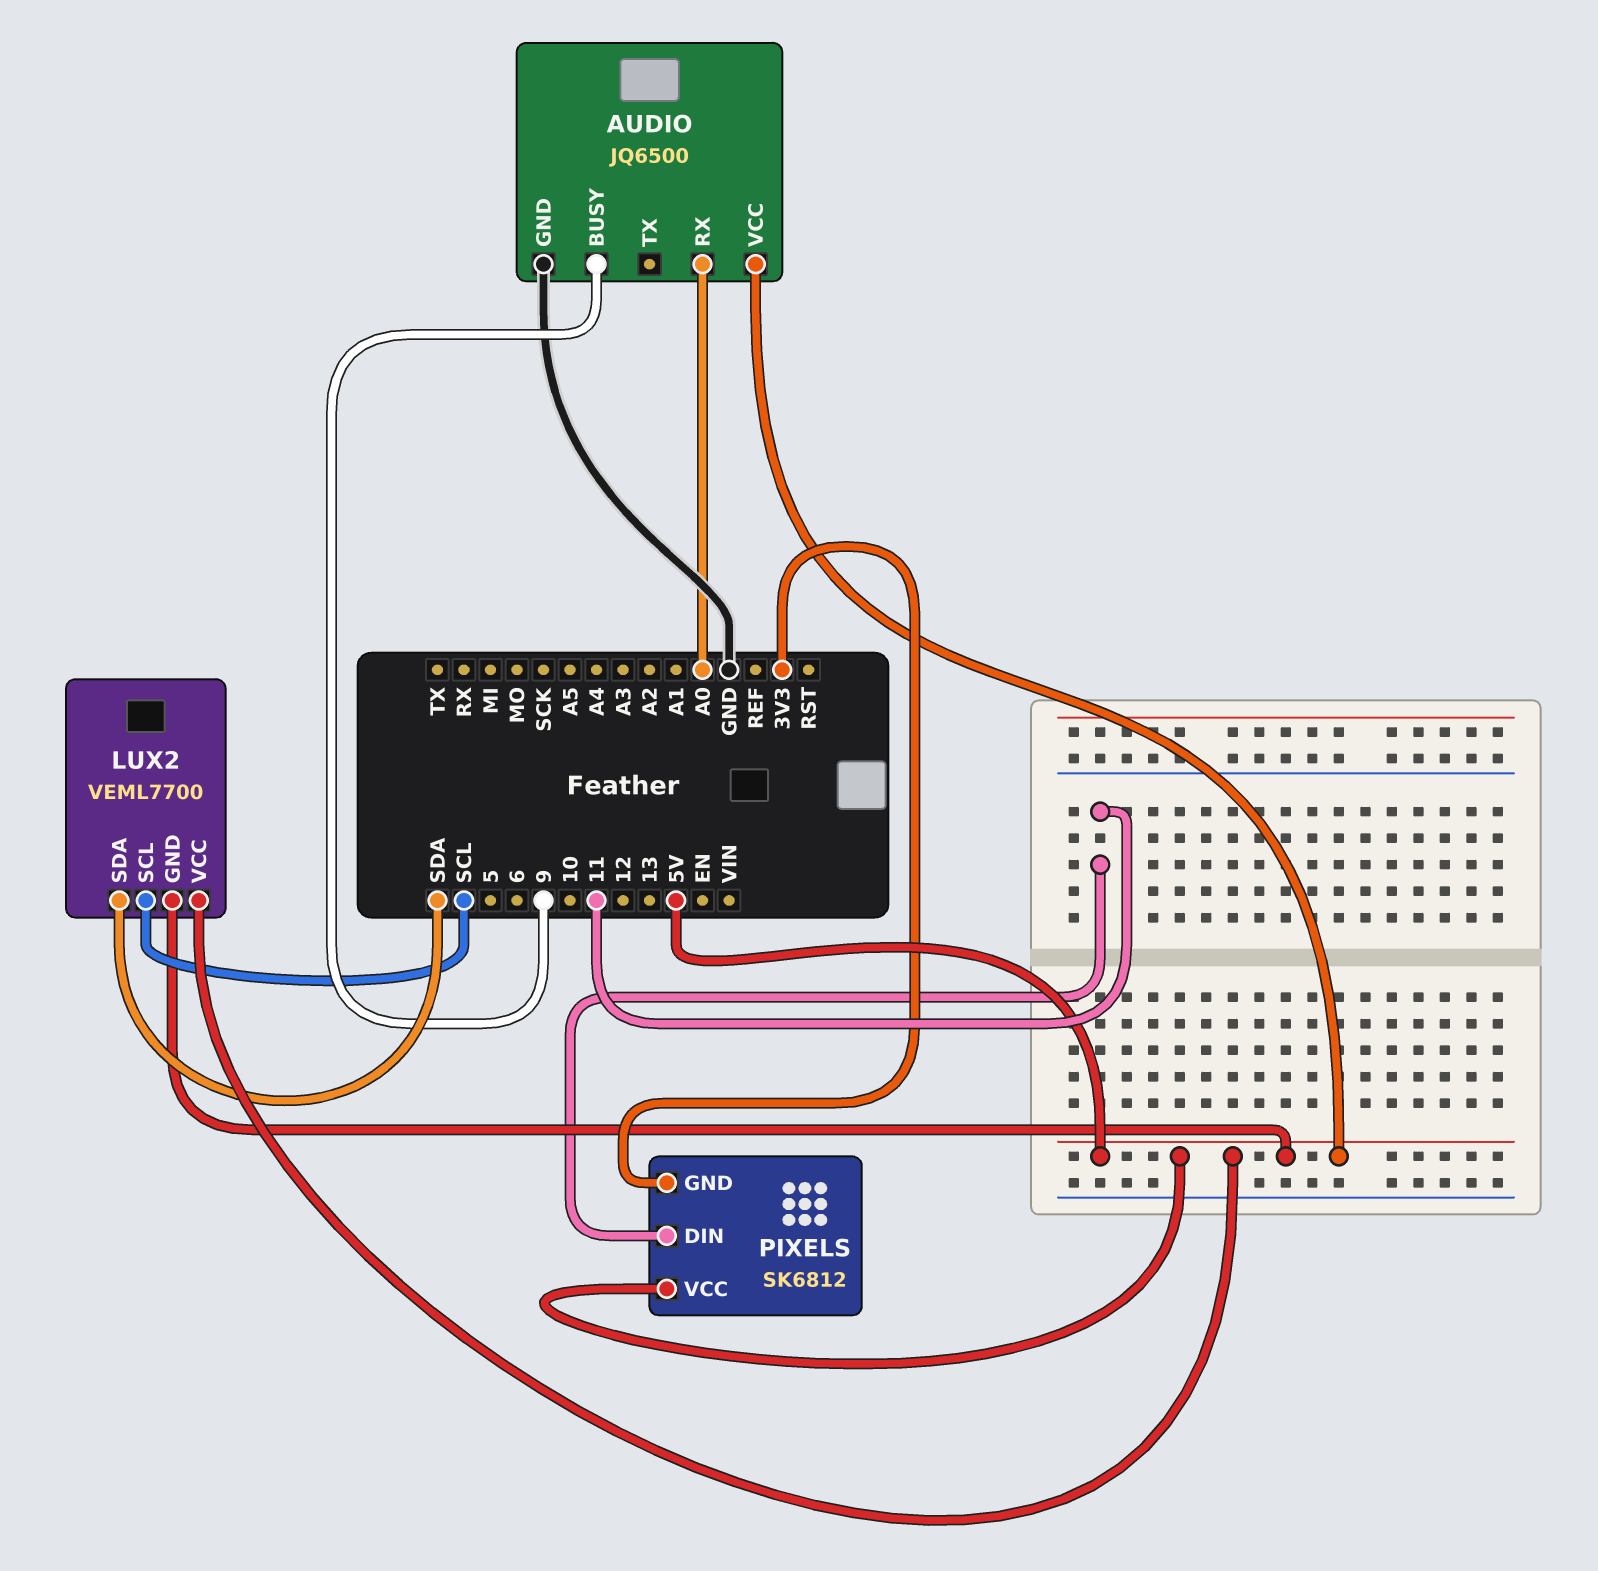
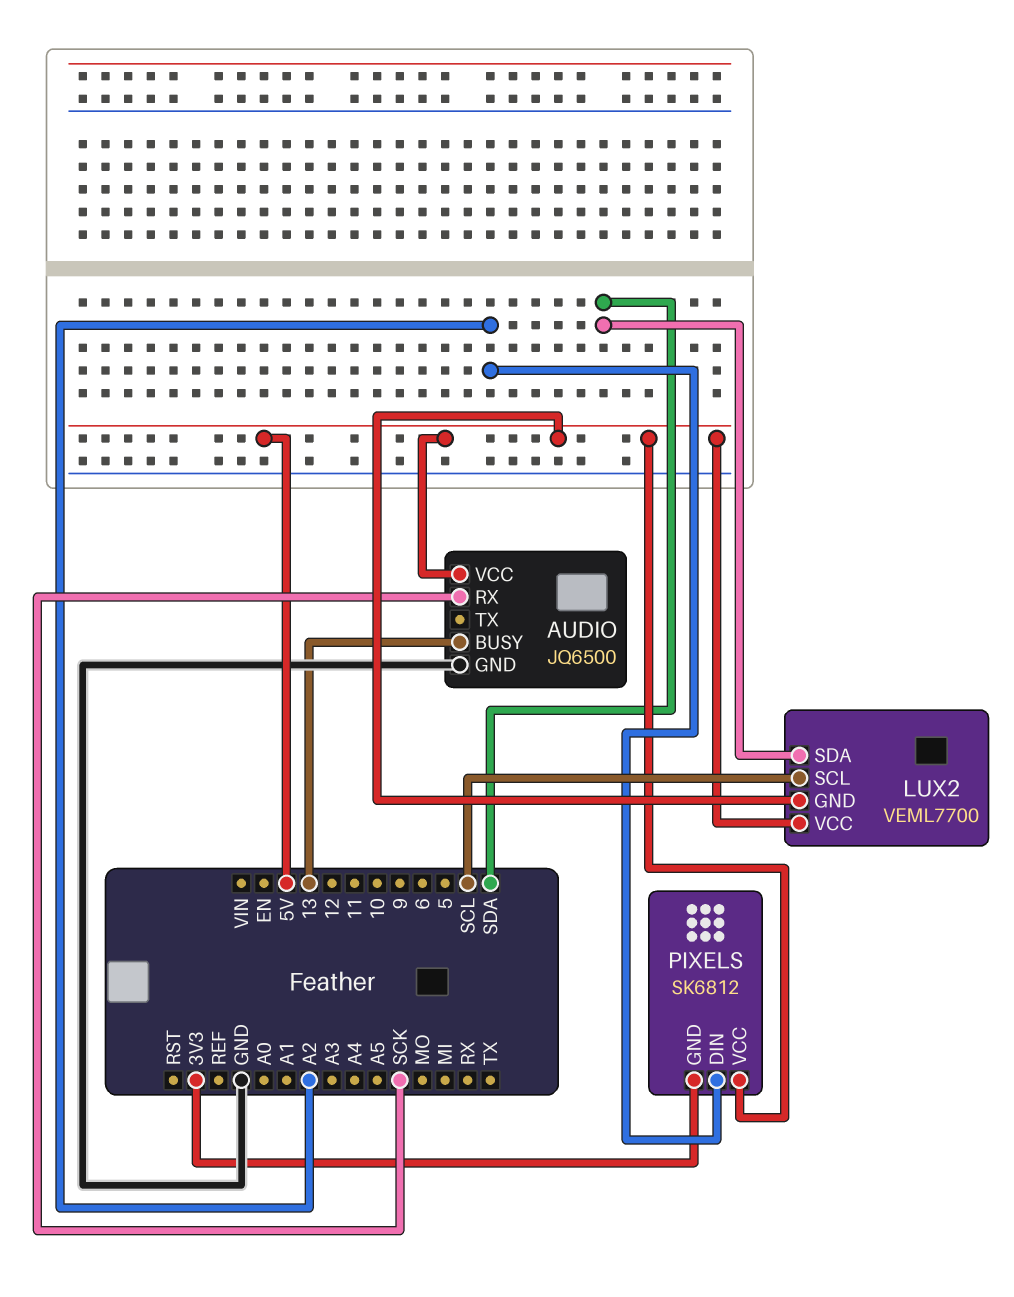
AUDIO pin BUSY: 9 -> 13
AUDIO pin RX: A0 -> SCK
PIXELS pin DIN: 11 -> A2

